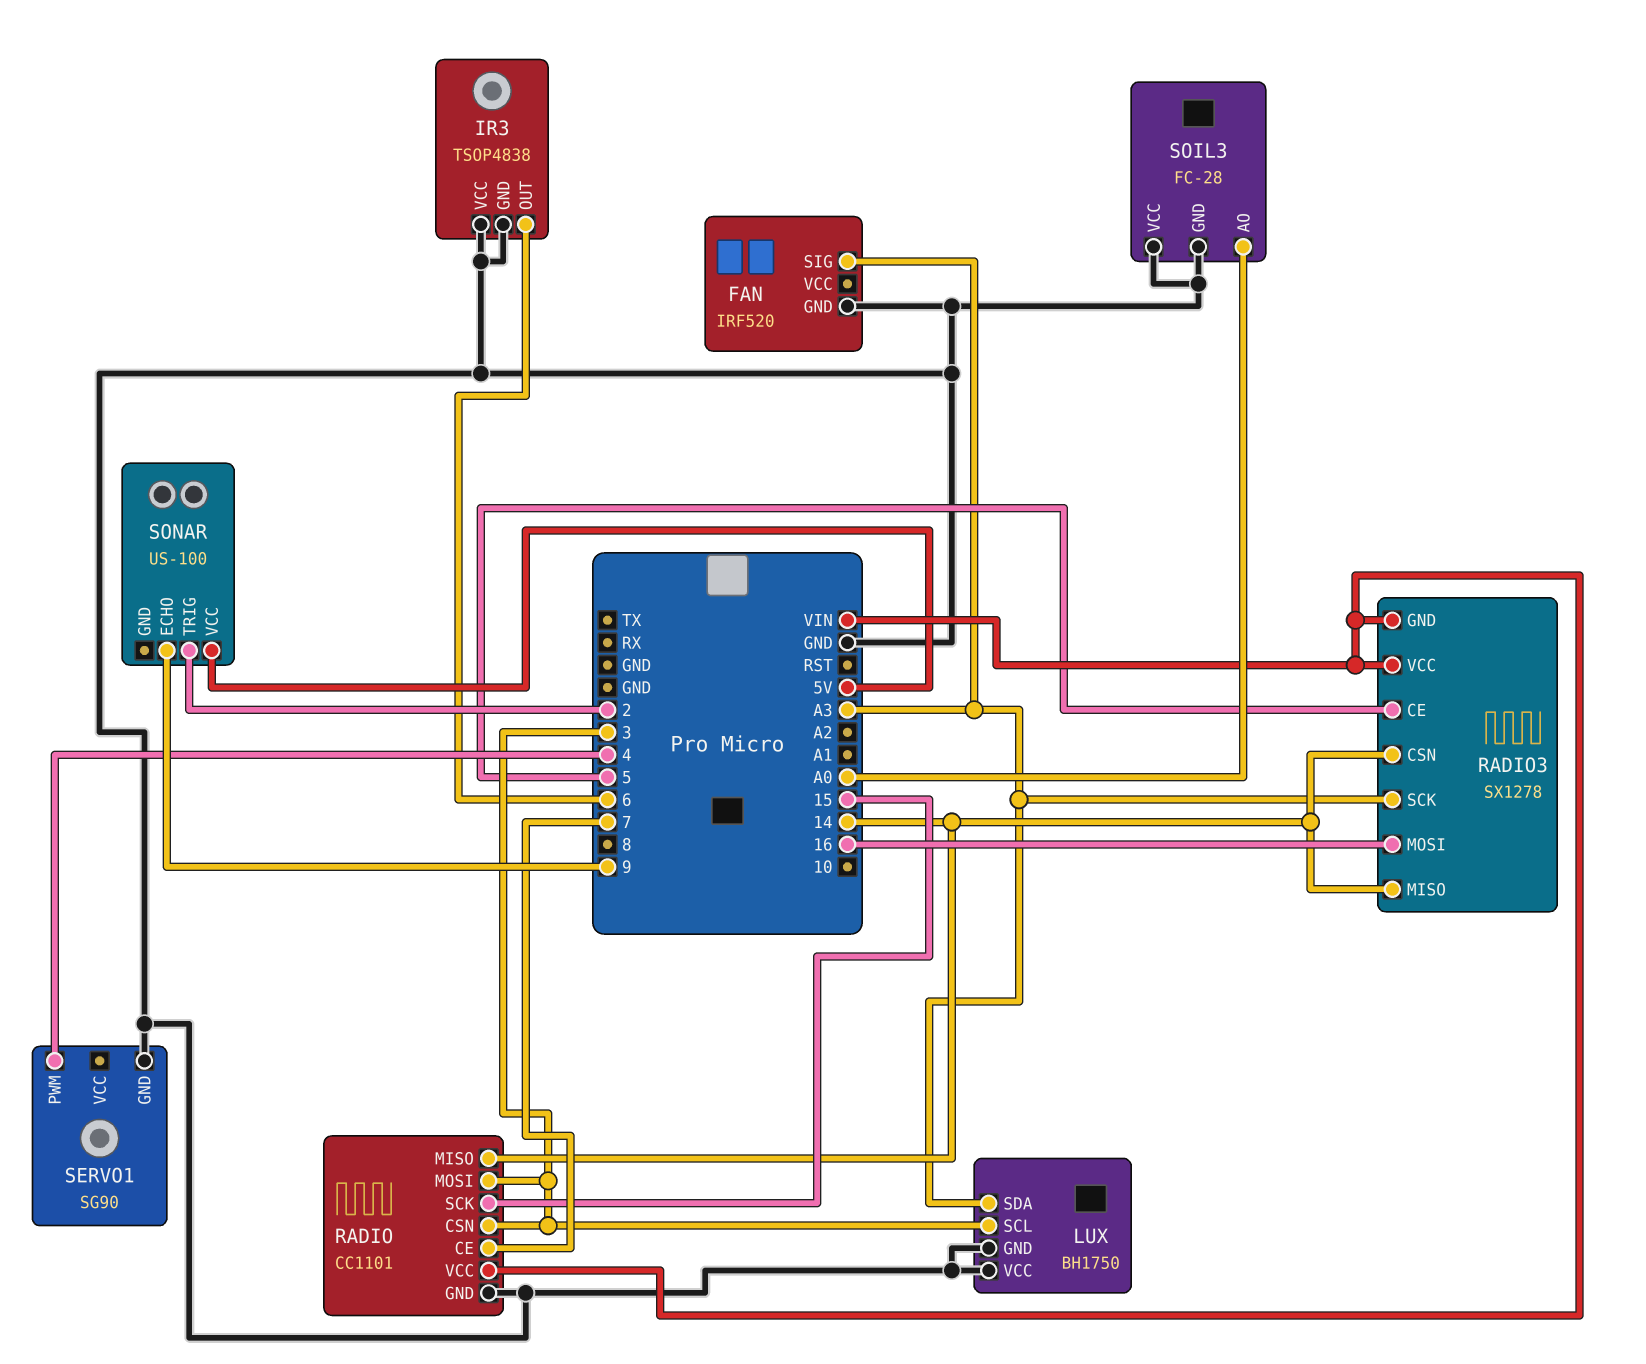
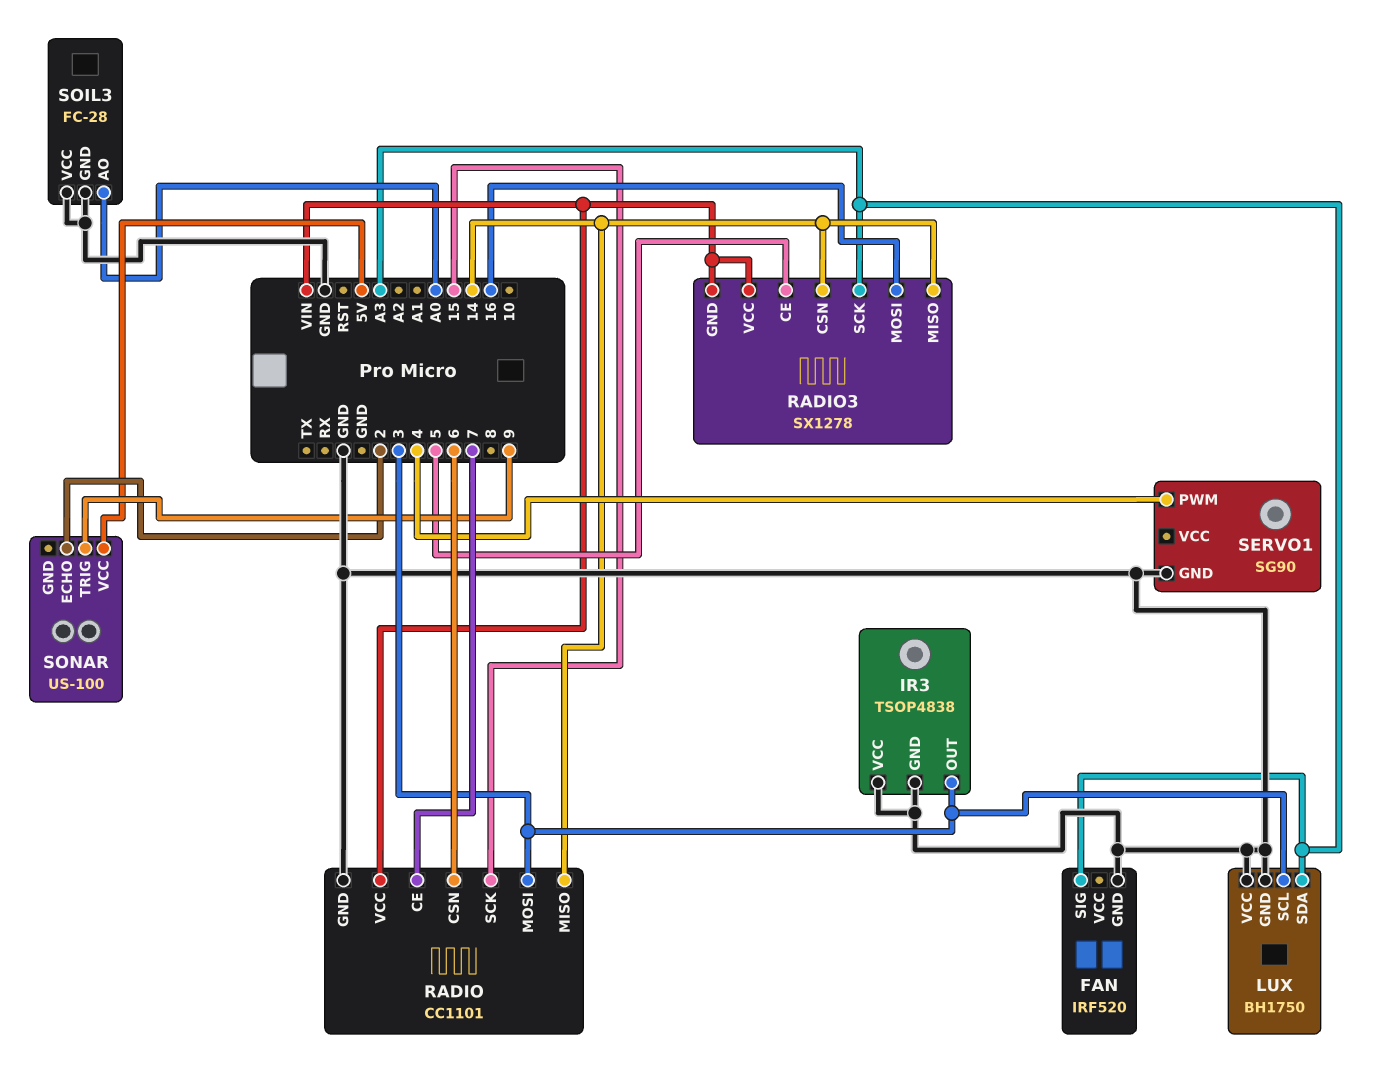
IR3 pin OUT: 6 -> 3
RADIO pin CSN: 3 -> 6
SONAR pin ECHO: 9 -> 2
SONAR pin TRIG: 2 -> 9

